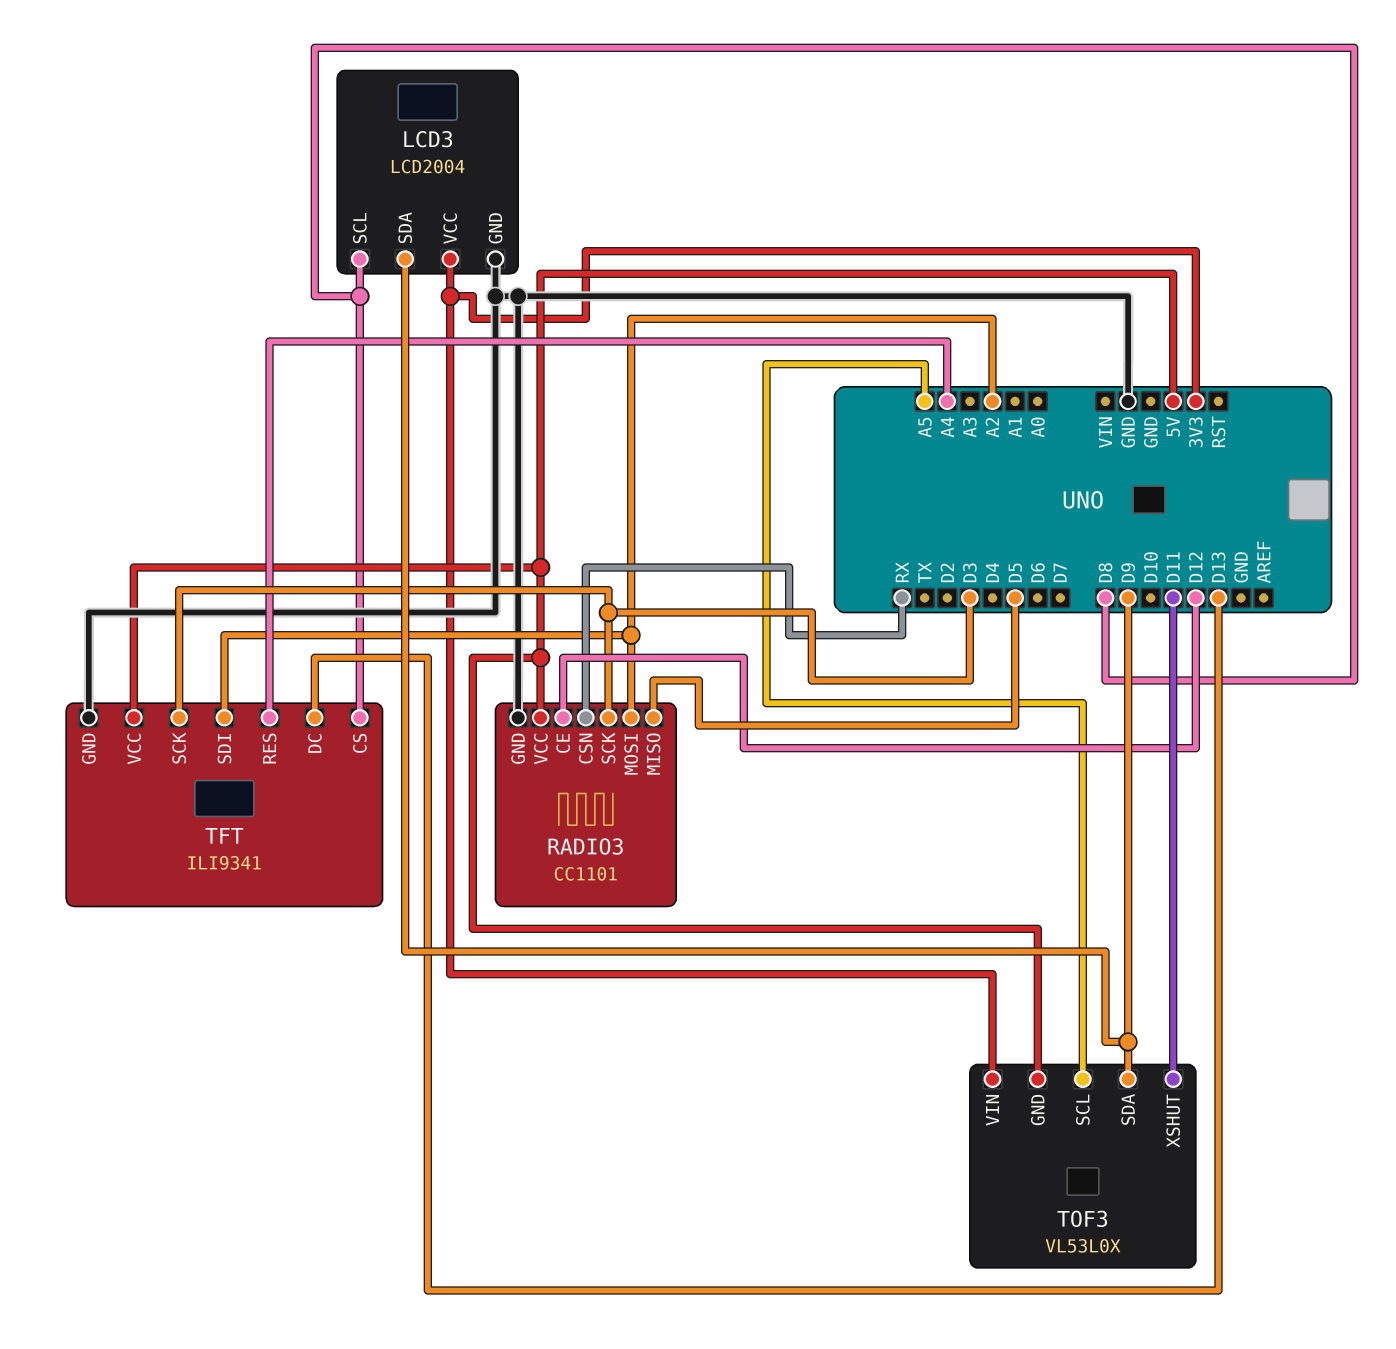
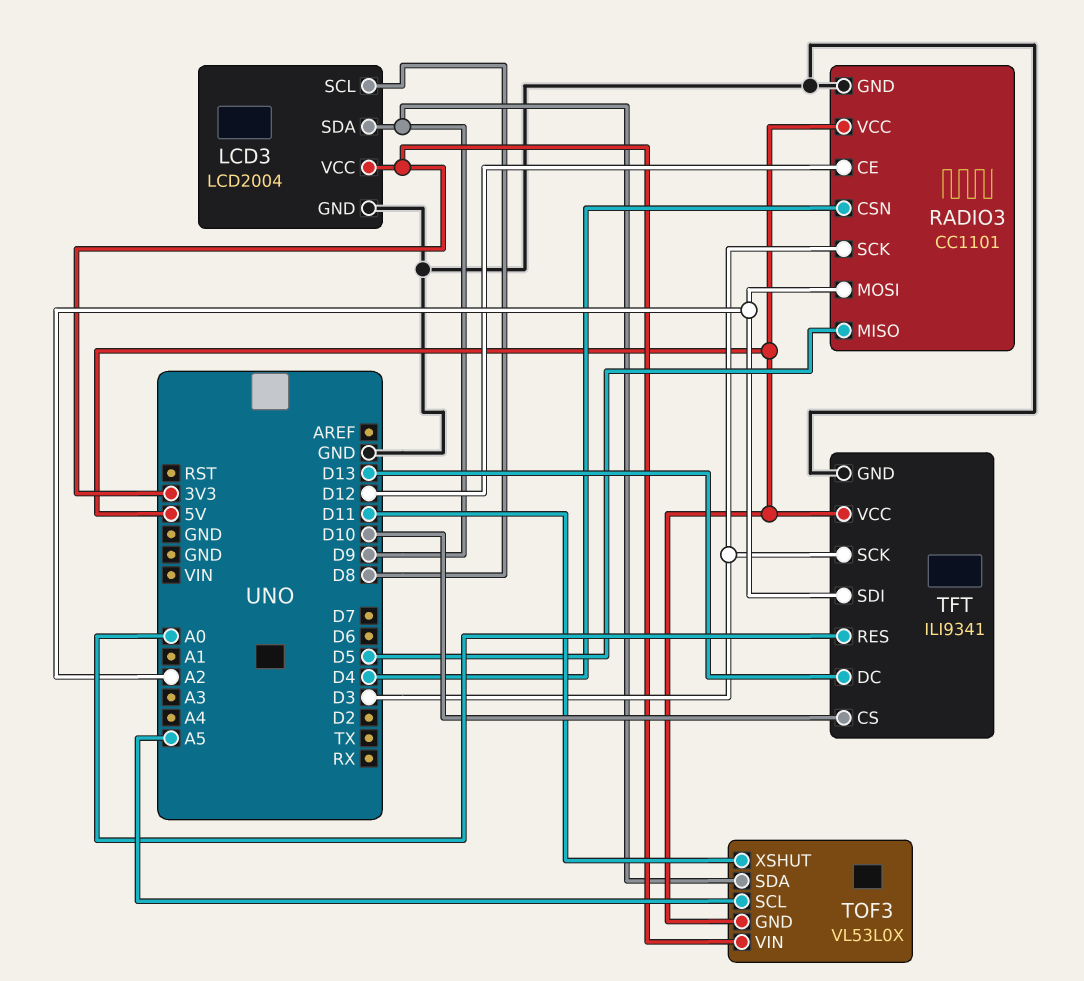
RADIO3 pin CSN: RX -> D4
TFT pin CS: D8 -> D10
TFT pin RES: A4 -> A0

